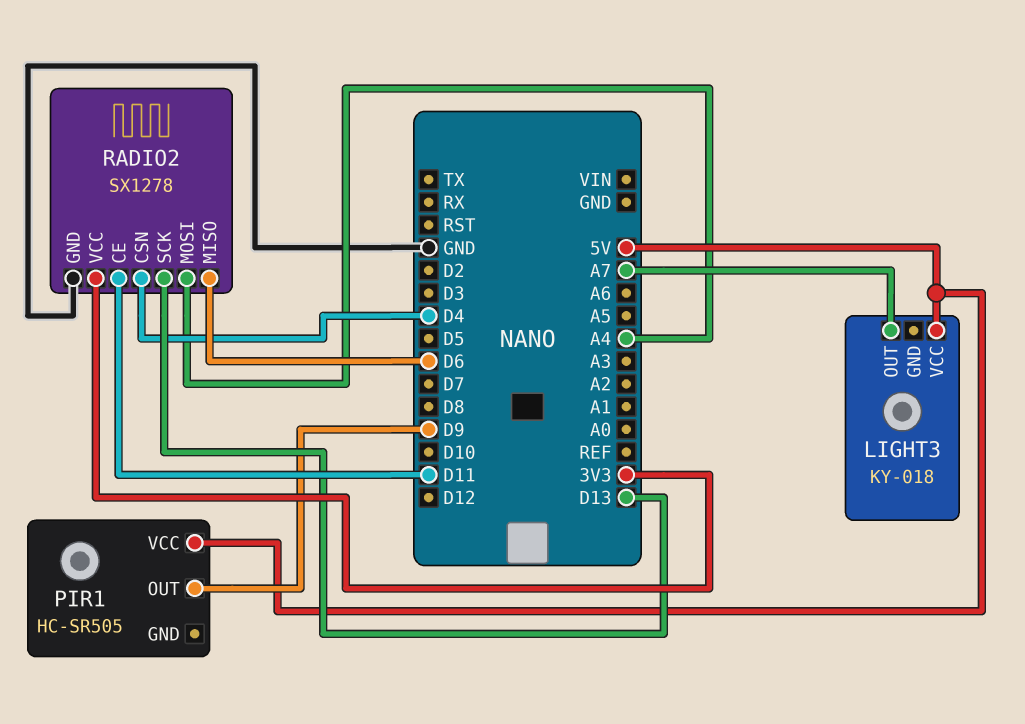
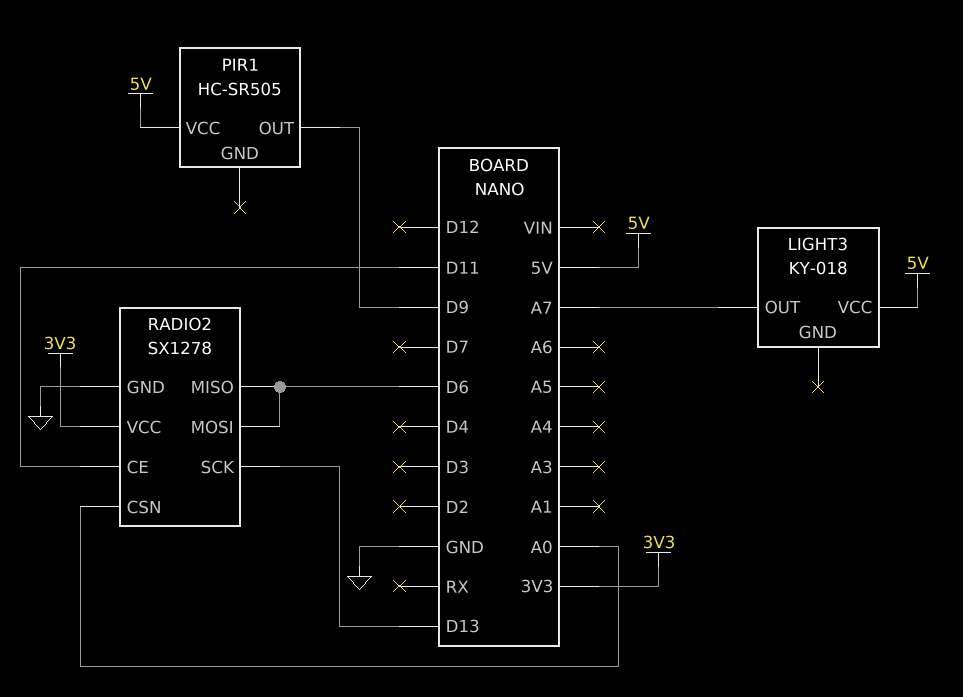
RADIO2 pin CSN: D4 -> A0
RADIO2 pin MOSI: A4 -> D6

